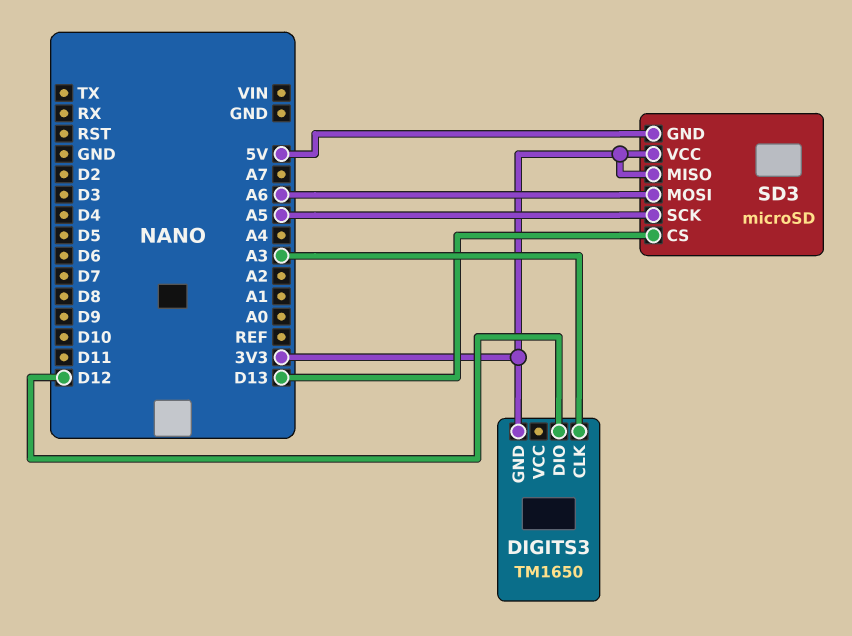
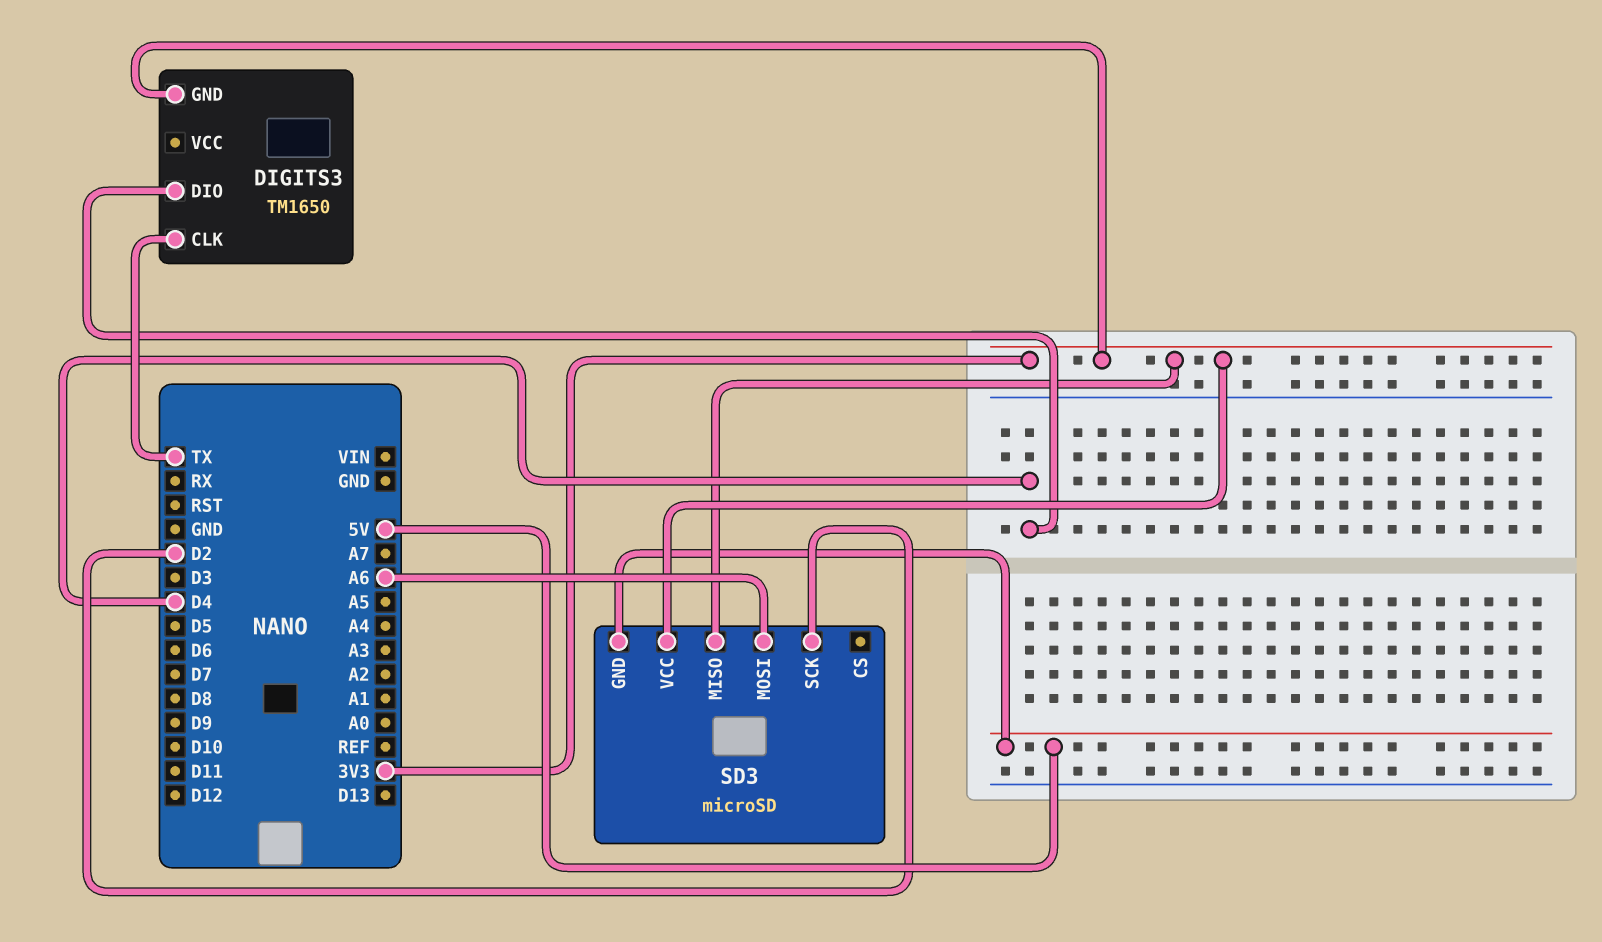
DIGITS3 pin CLK: A3 -> TX
DIGITS3 pin DIO: D12 -> D4
SD3 pin CS: D13 -> none
SD3 pin SCK: A5 -> D2

